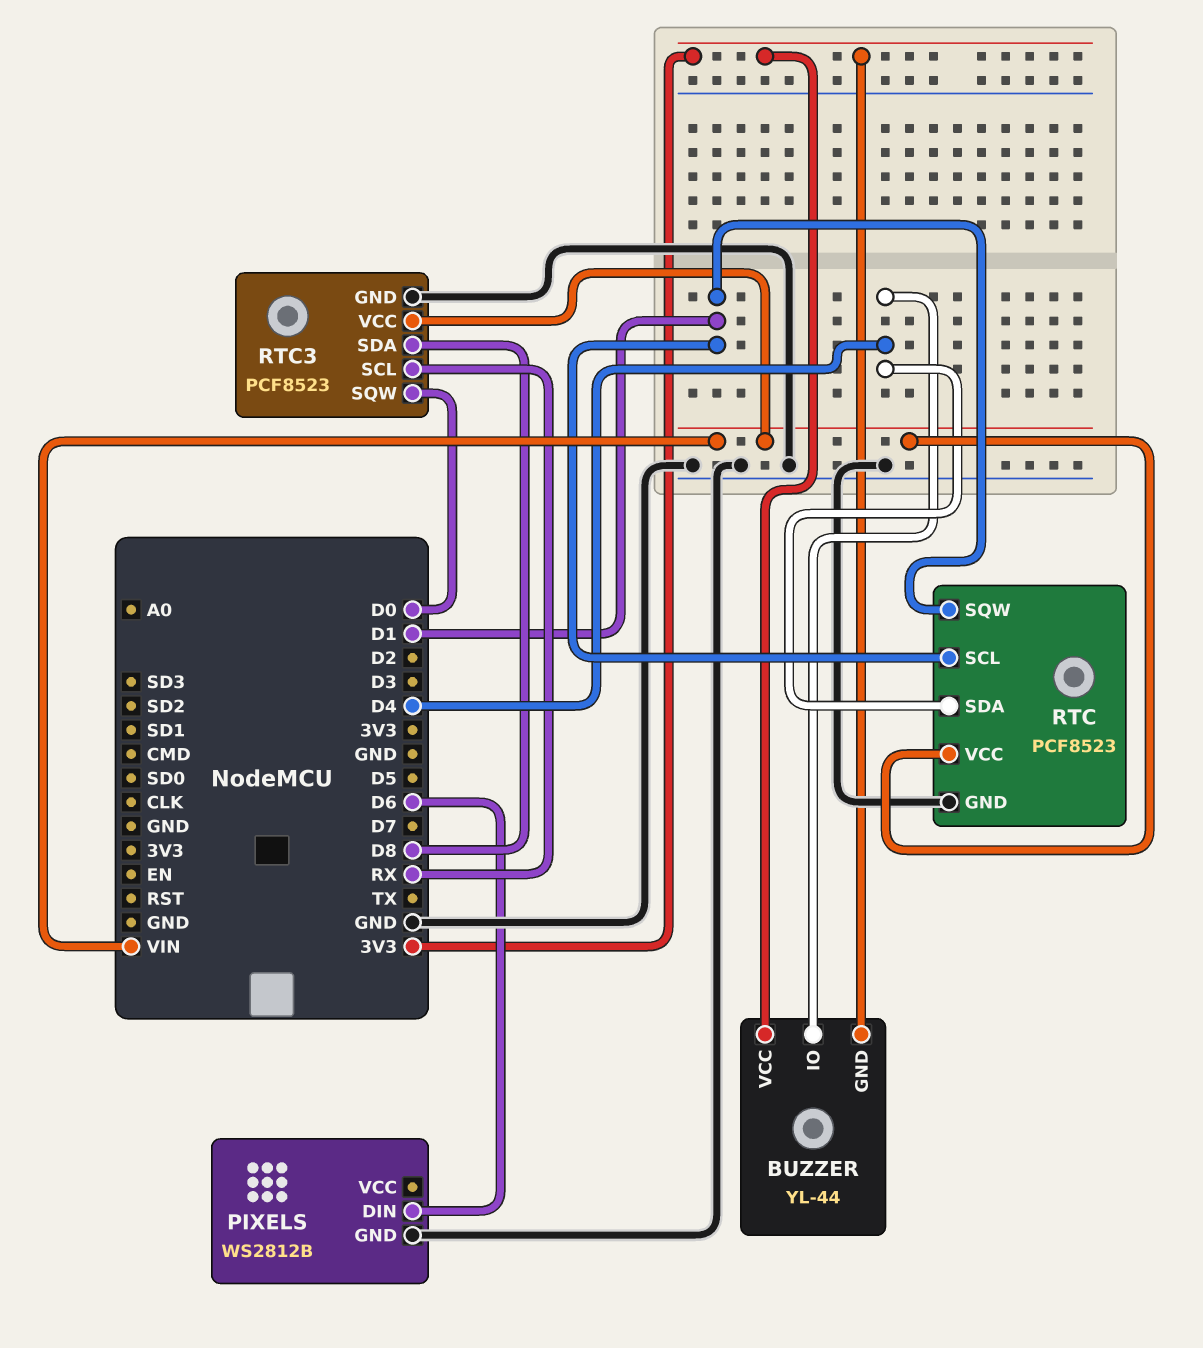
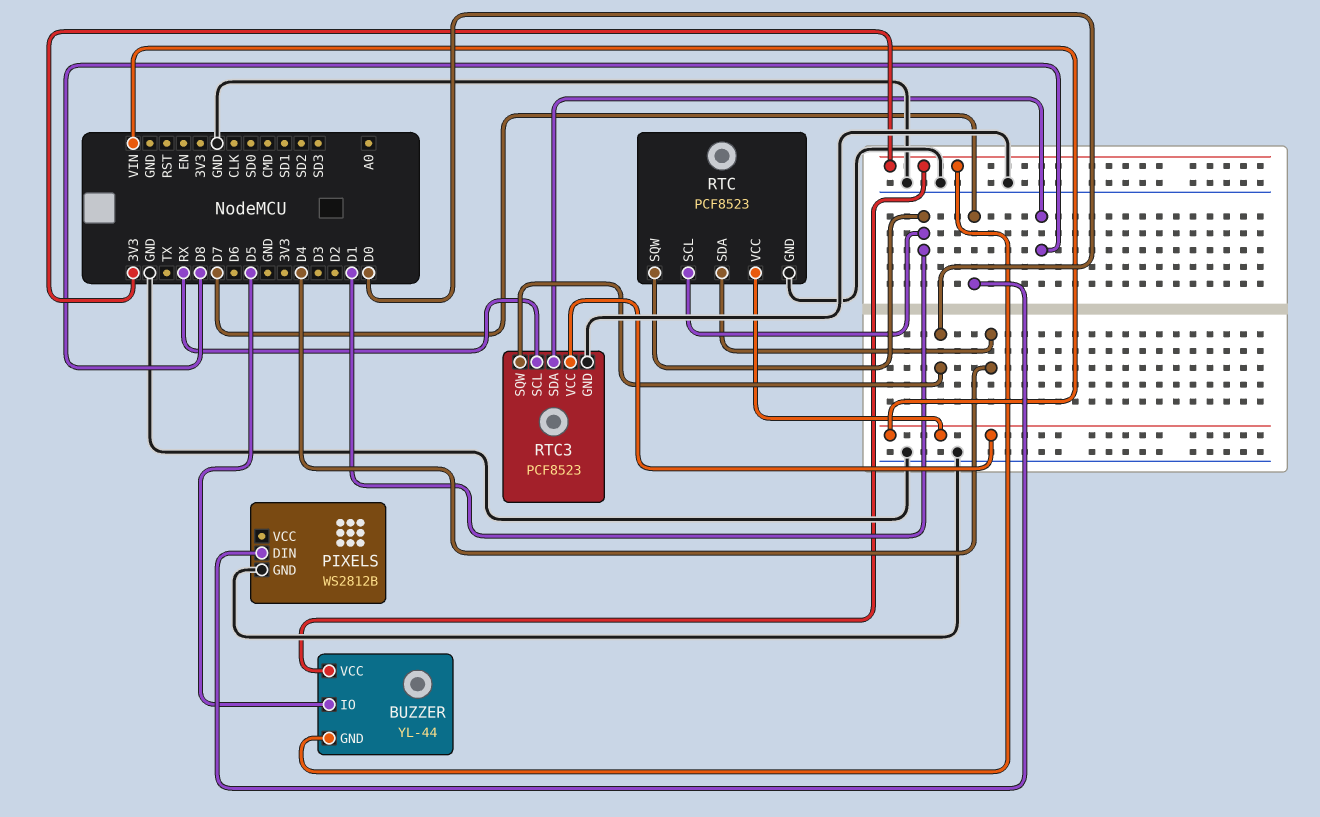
BUZZER pin IO: D4 -> D5
PIXELS pin DIN: D6 -> D7

